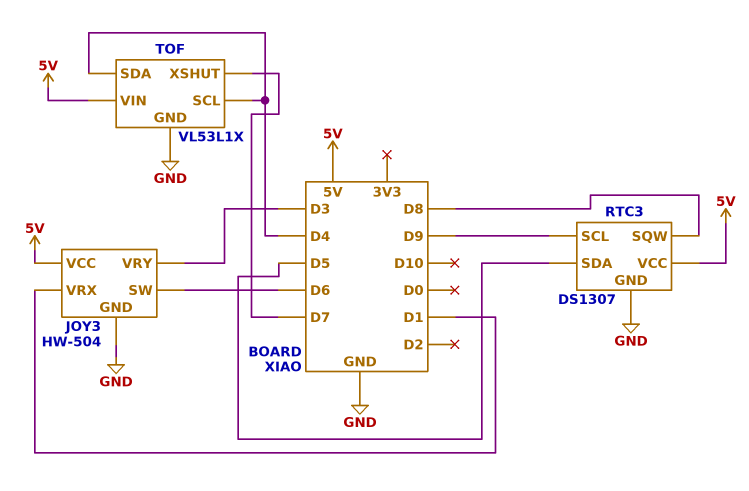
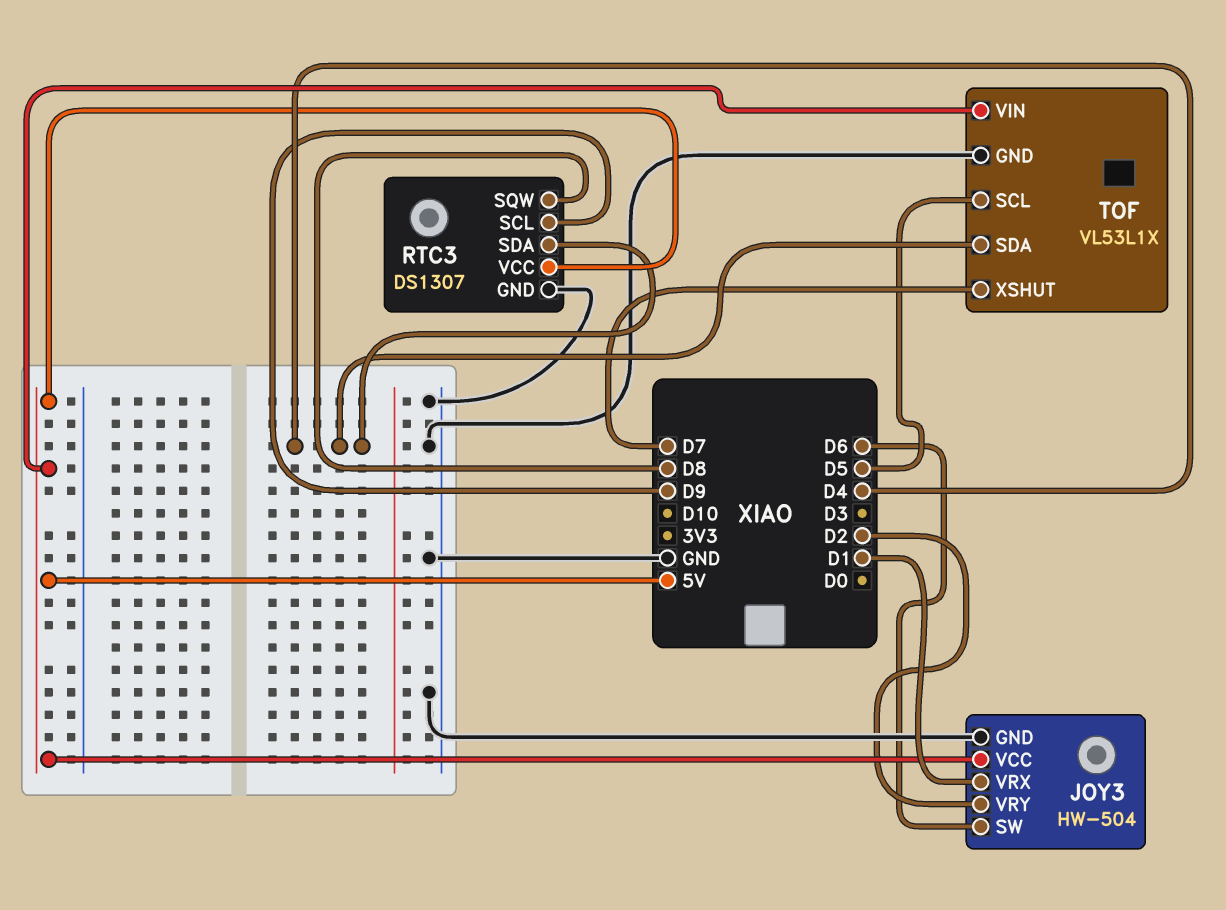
JOY3 pin VRY: D3 -> D2
RTC3 pin SDA: D5 -> D4
TOF pin SCL: D4 -> D5

